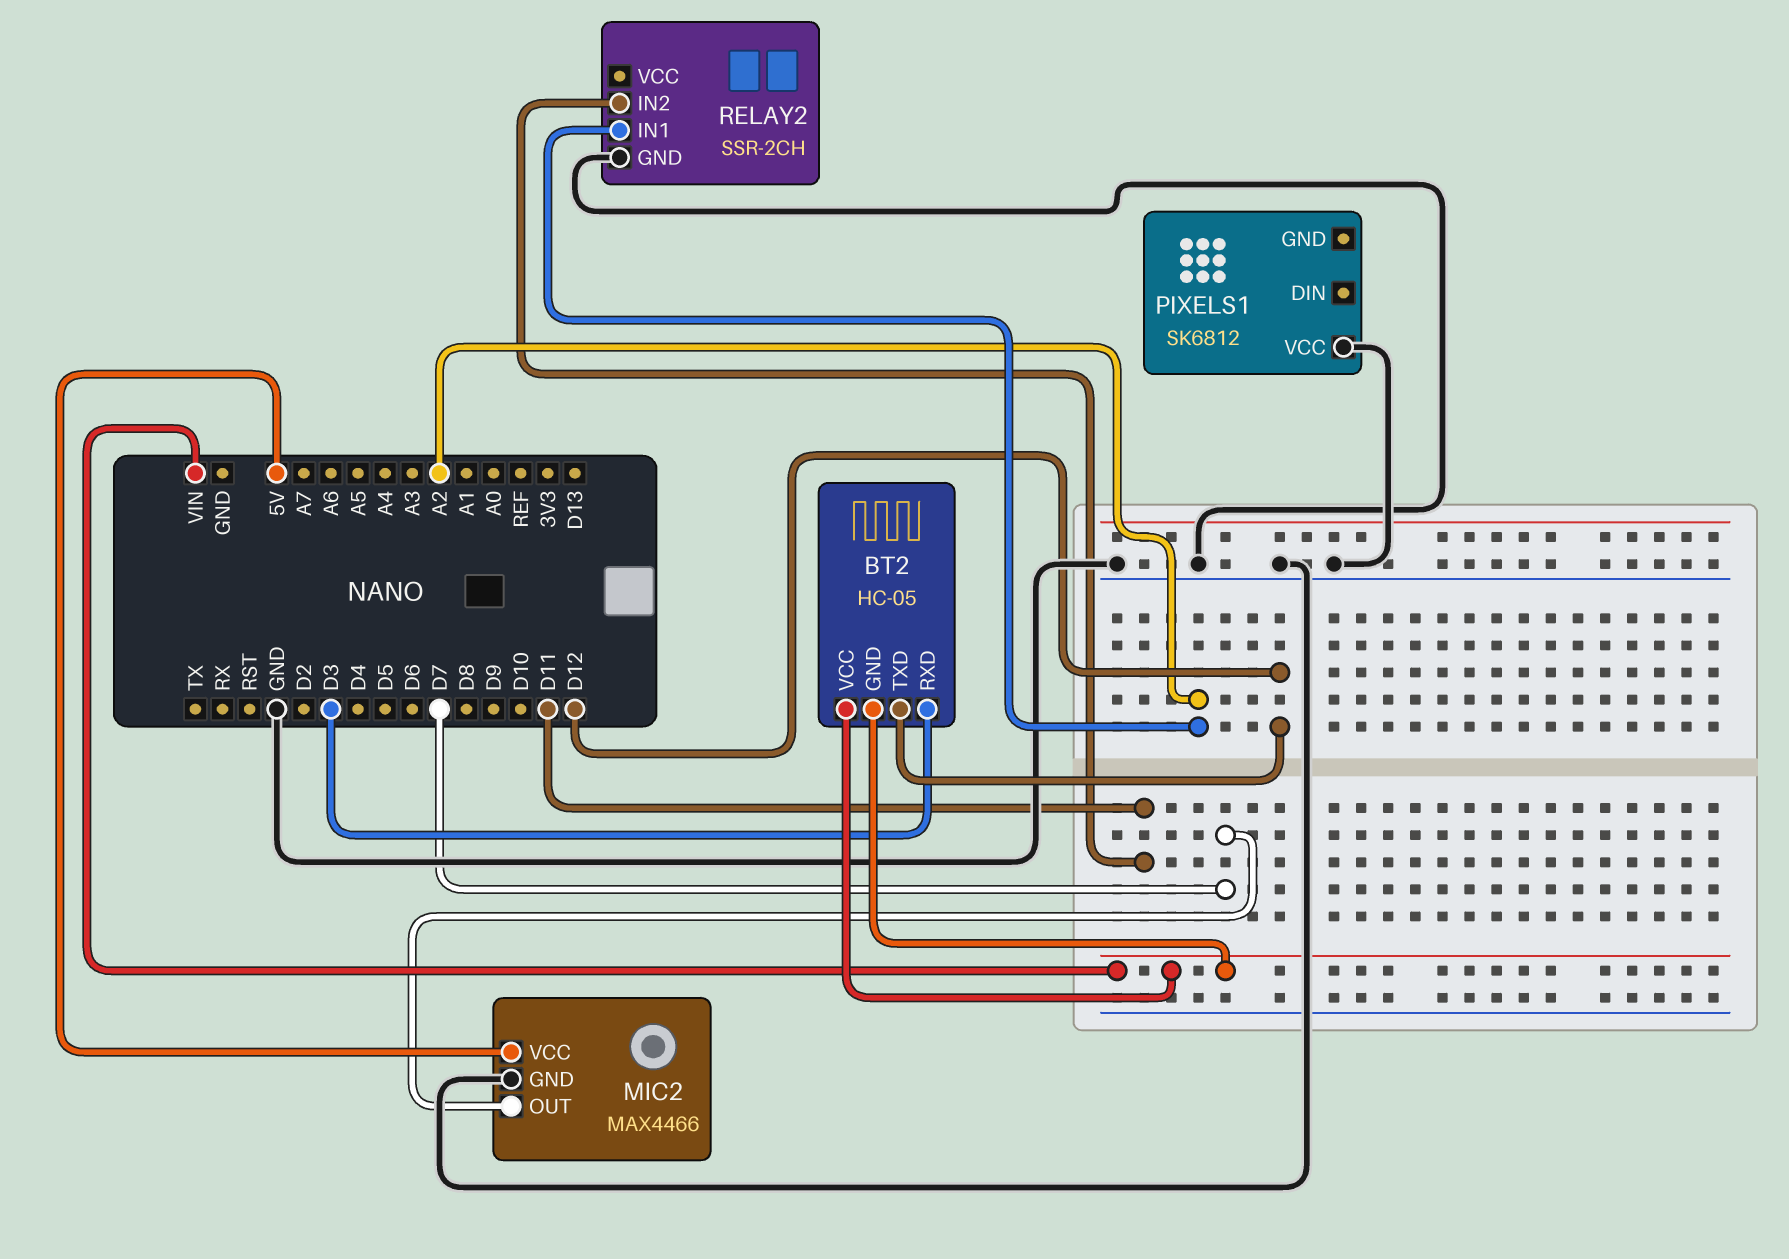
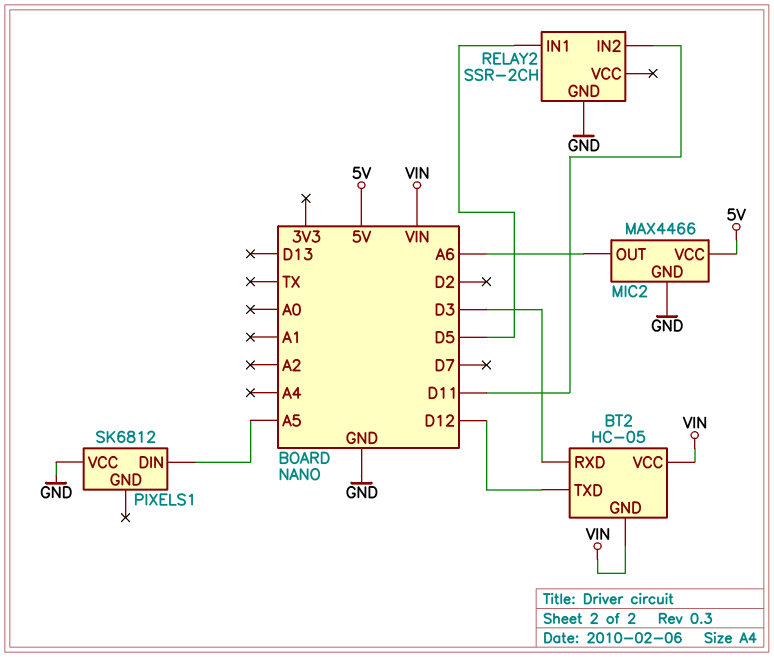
MIC2 pin OUT: D7 -> A6
PIXELS1 pin DIN: none -> A5
RELAY2 pin IN1: A2 -> D5

